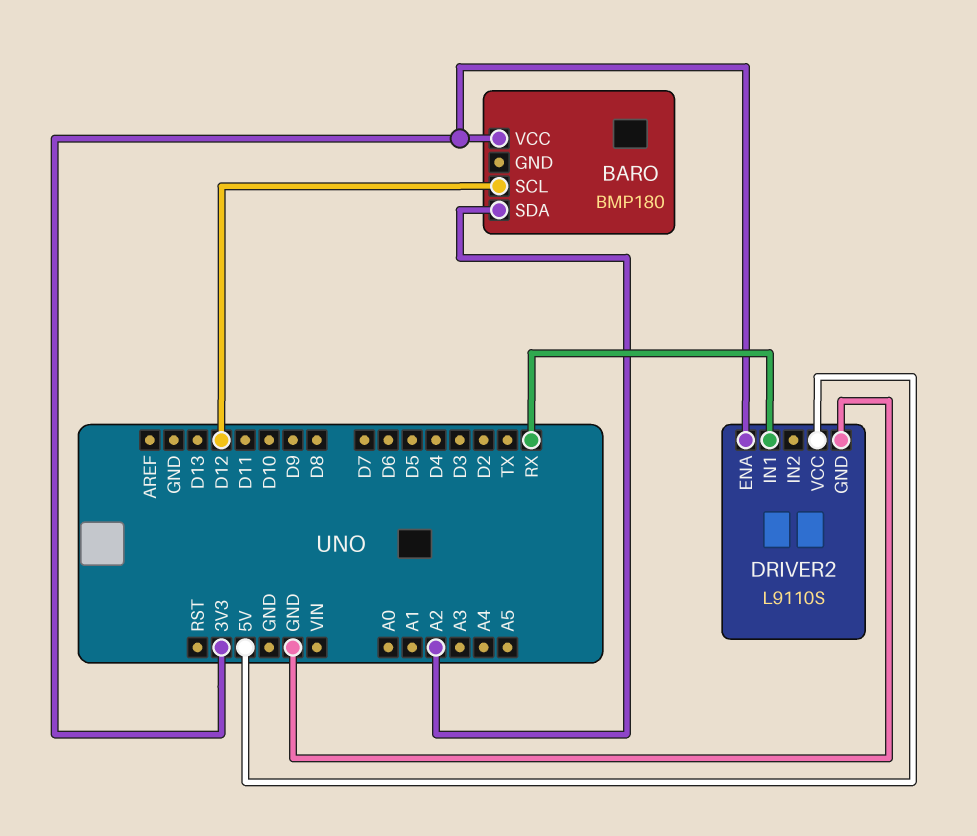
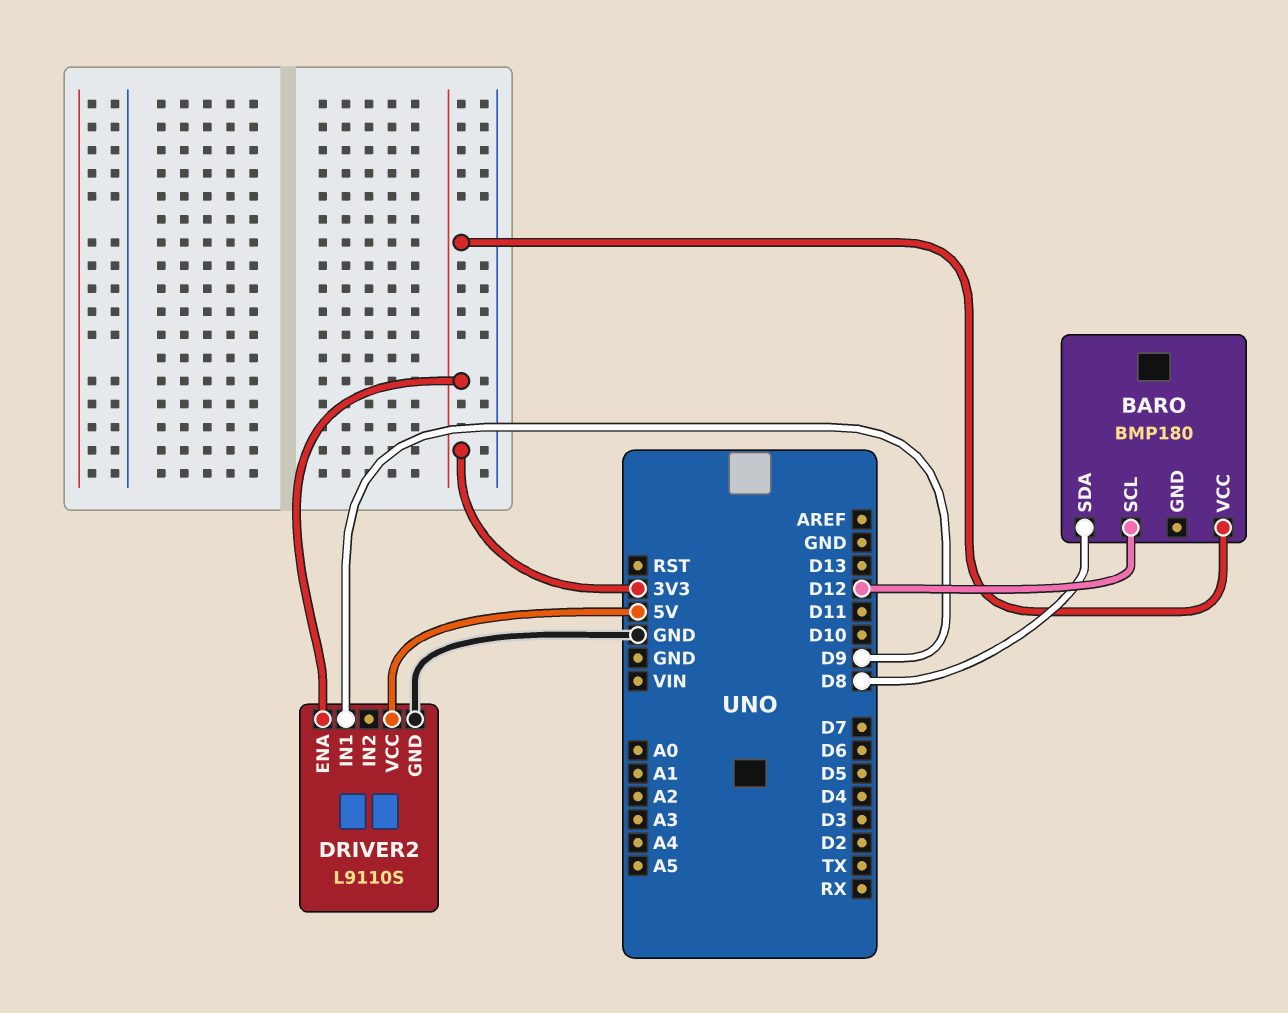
BARO pin SDA: A2 -> D8
DRIVER2 pin IN1: RX -> D9

